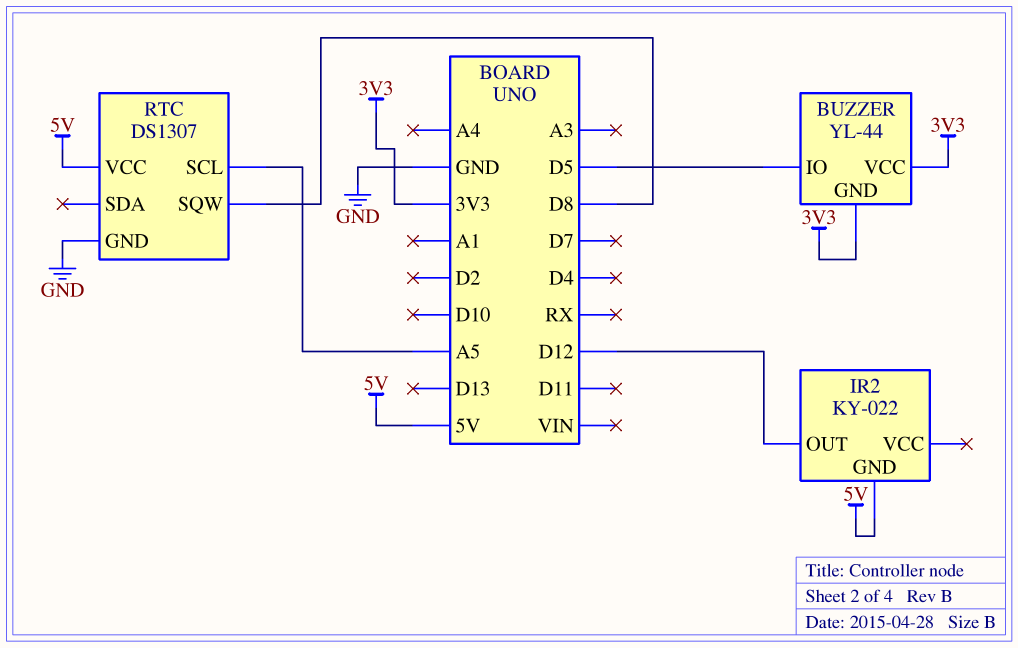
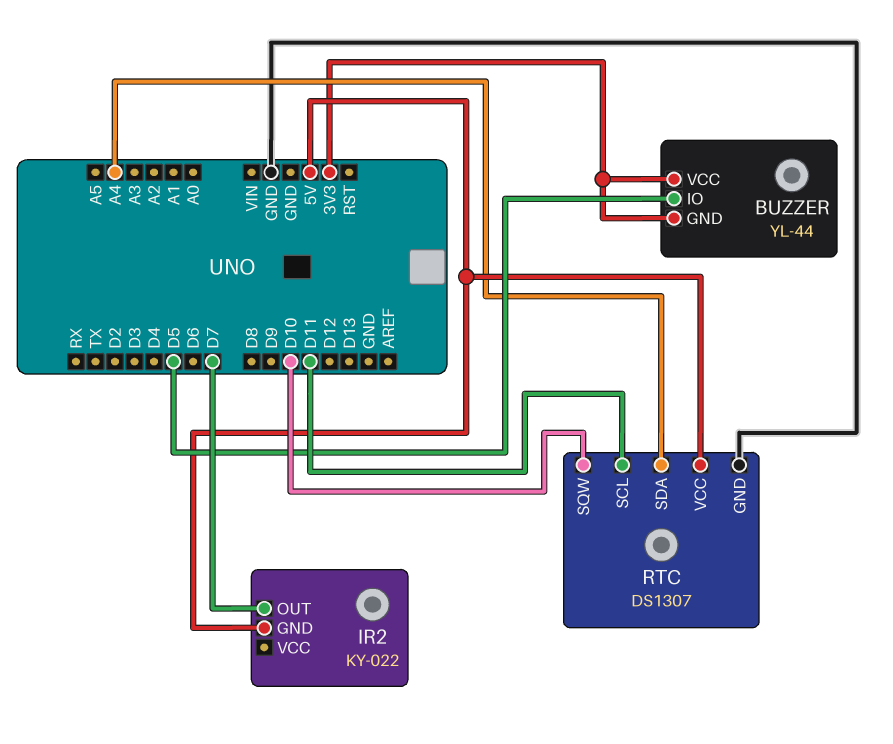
IR2 pin OUT: D12 -> D7
RTC pin SCL: A5 -> D11
RTC pin SDA: none -> A4
RTC pin SQW: D8 -> D10

